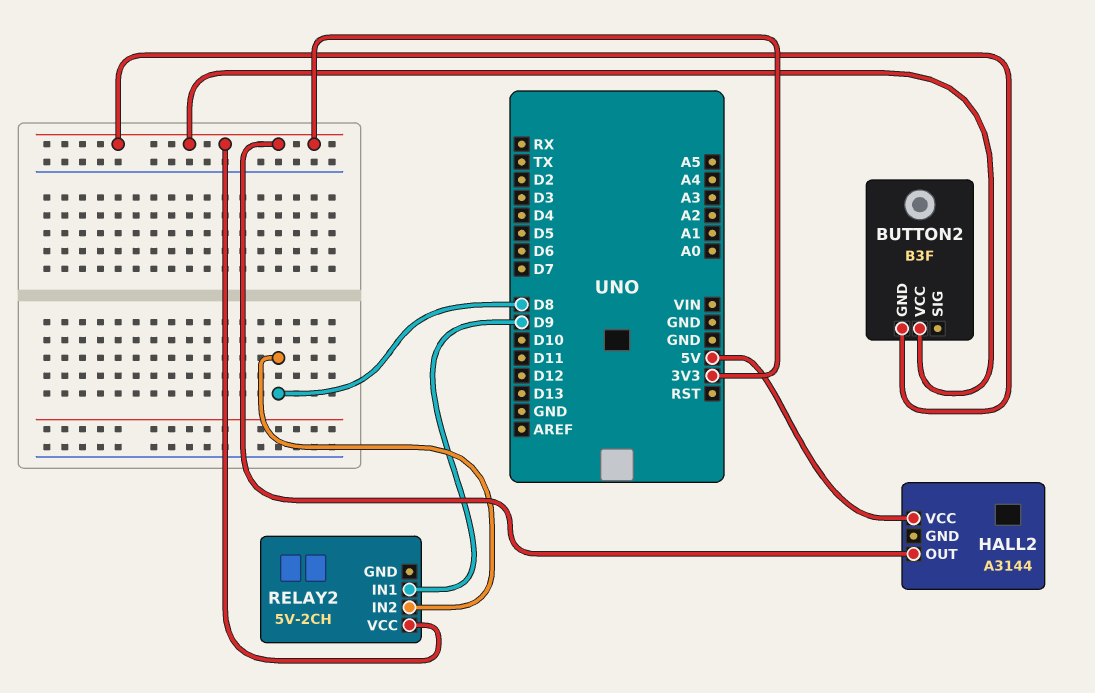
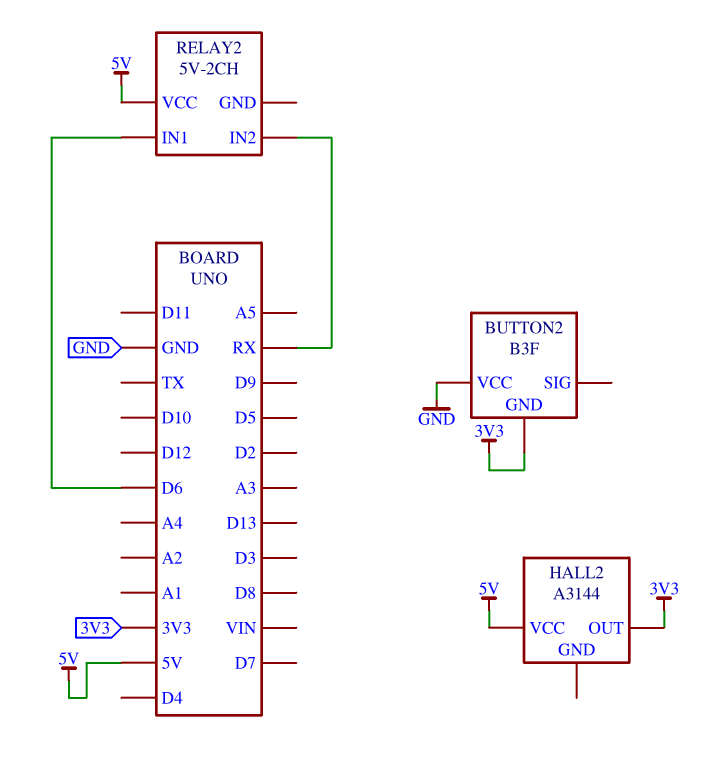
BUTTON2 pin VCC: 3V3 -> GND
RELAY2 pin IN1: D9 -> D6
RELAY2 pin IN2: D8 -> RX
RELAY2 pin VCC: 3V3 -> 5V

